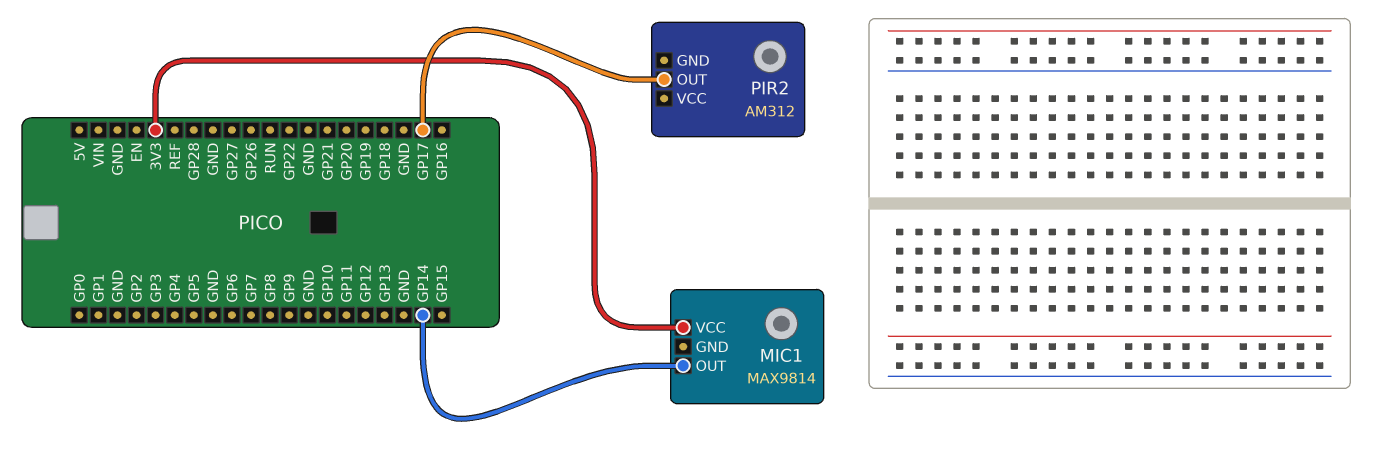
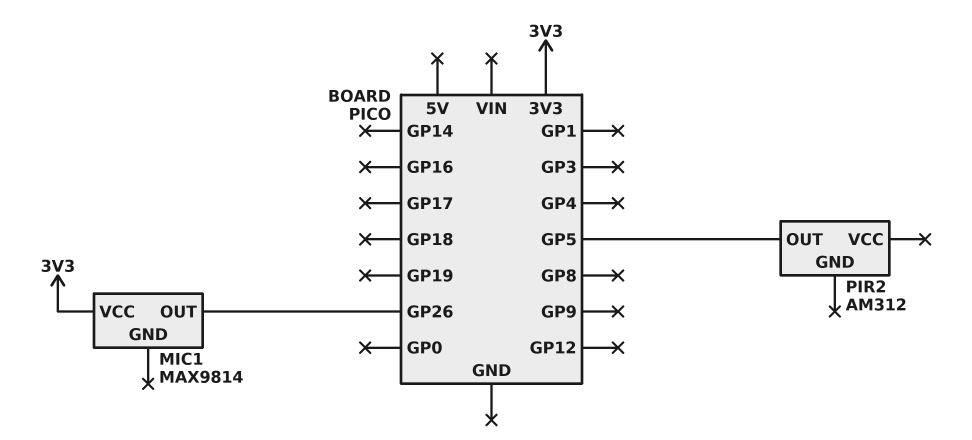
MIC1 pin OUT: GP14 -> GP26
PIR2 pin OUT: GP17 -> GP5

